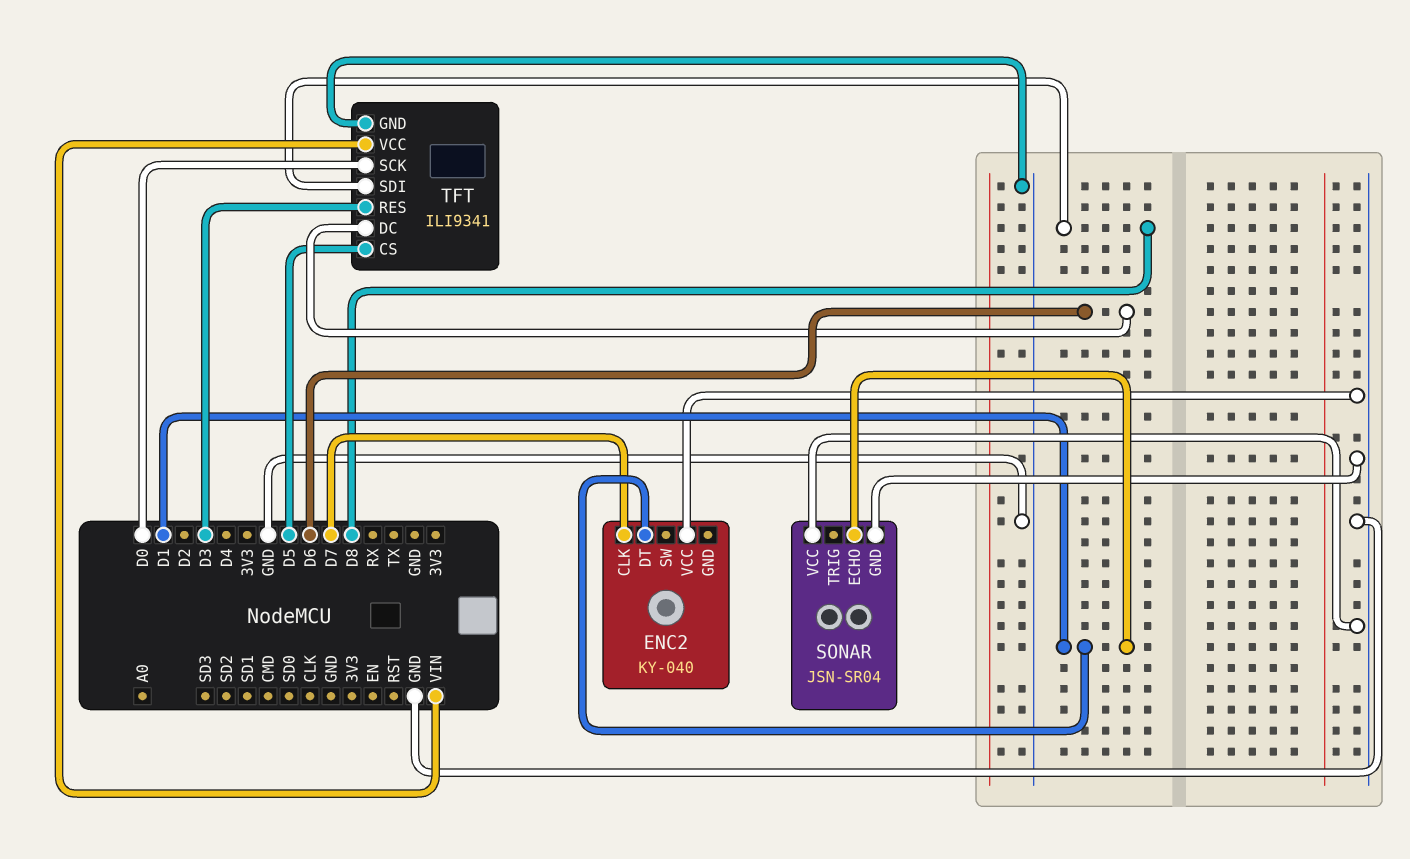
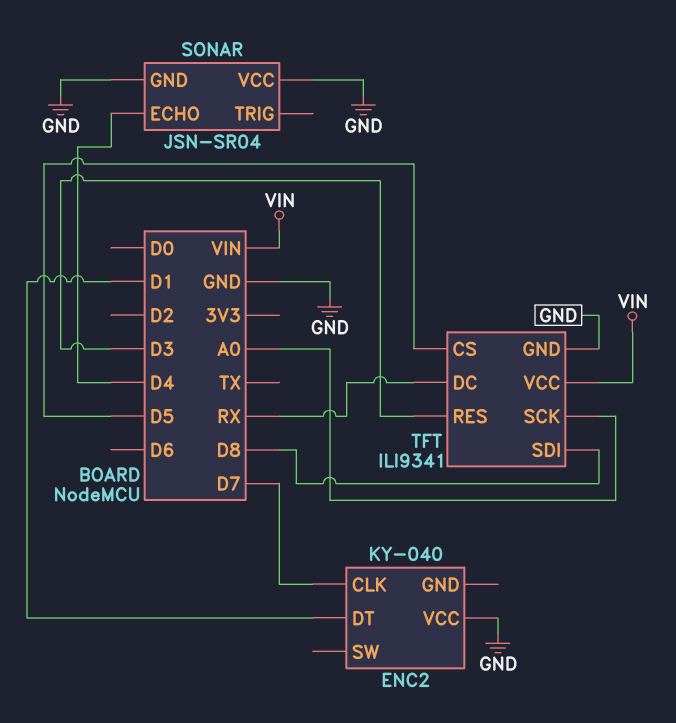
SONAR pin ECHO: D1 -> D4
TFT pin DC: D6 -> RX
TFT pin SCK: D0 -> A0

